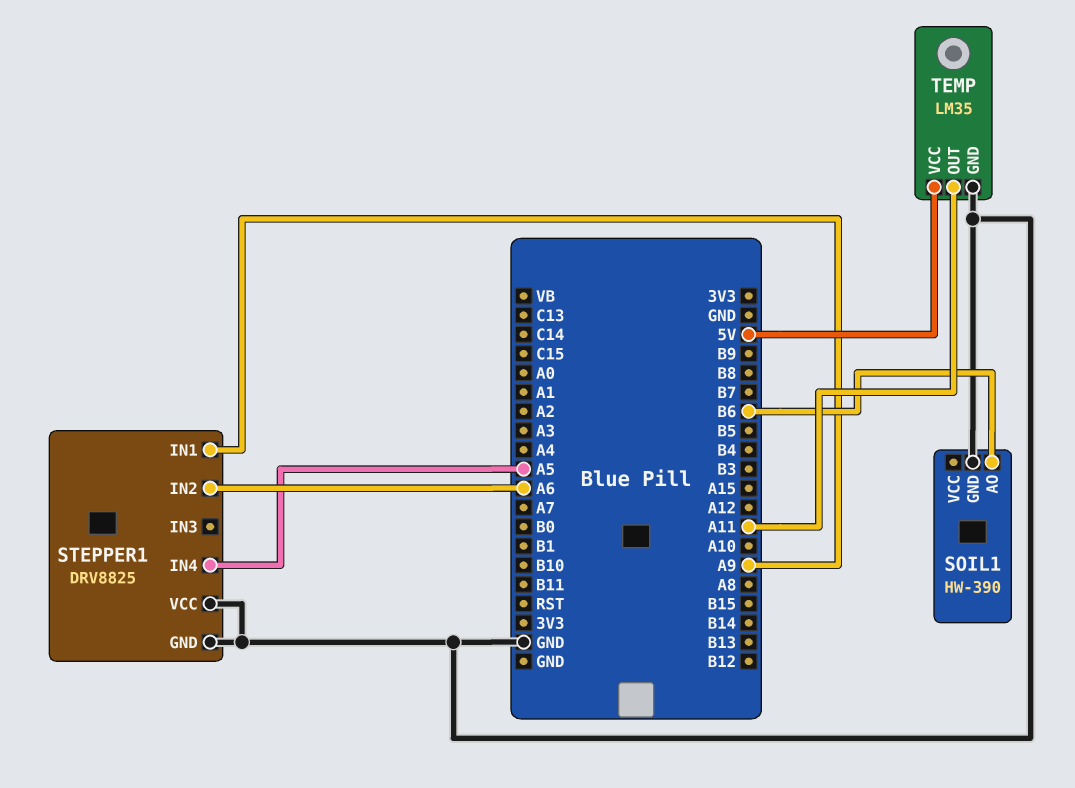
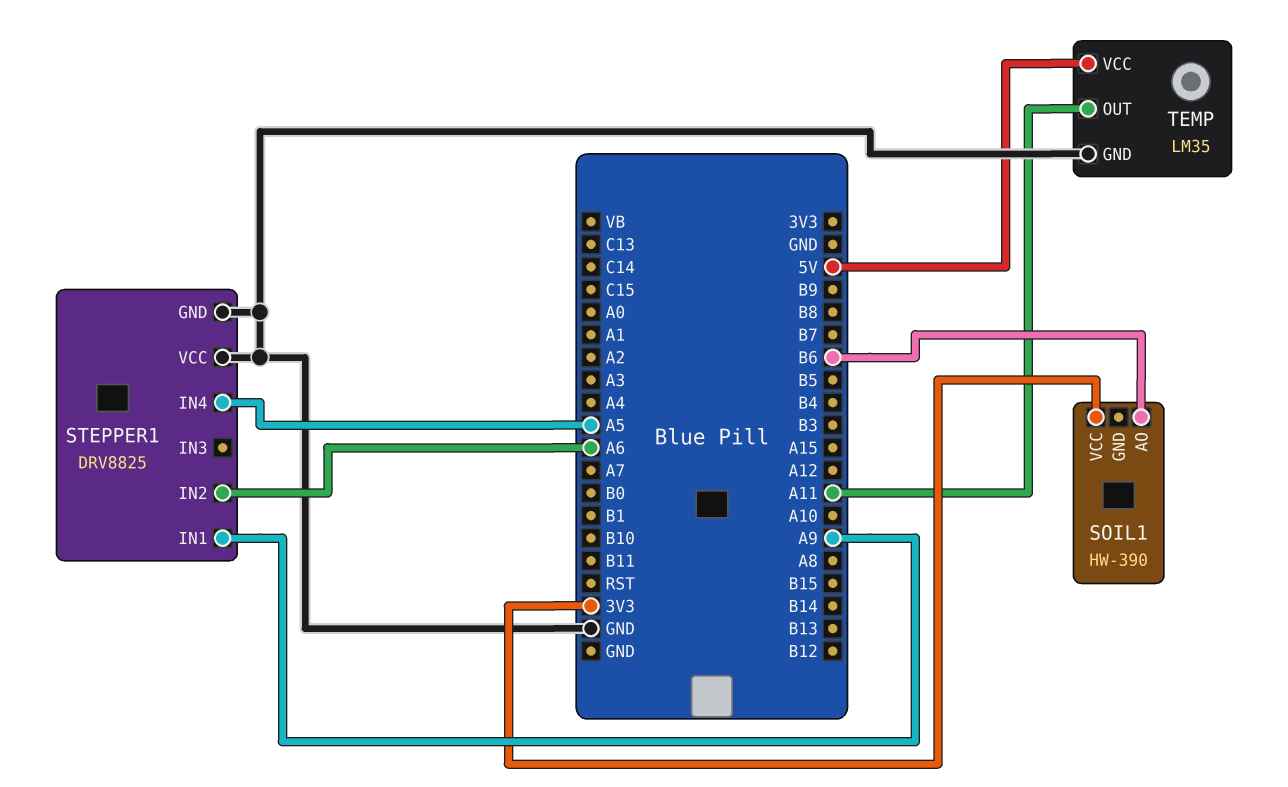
SOIL1 pin GND: GND -> none
SOIL1 pin VCC: none -> 3V3

